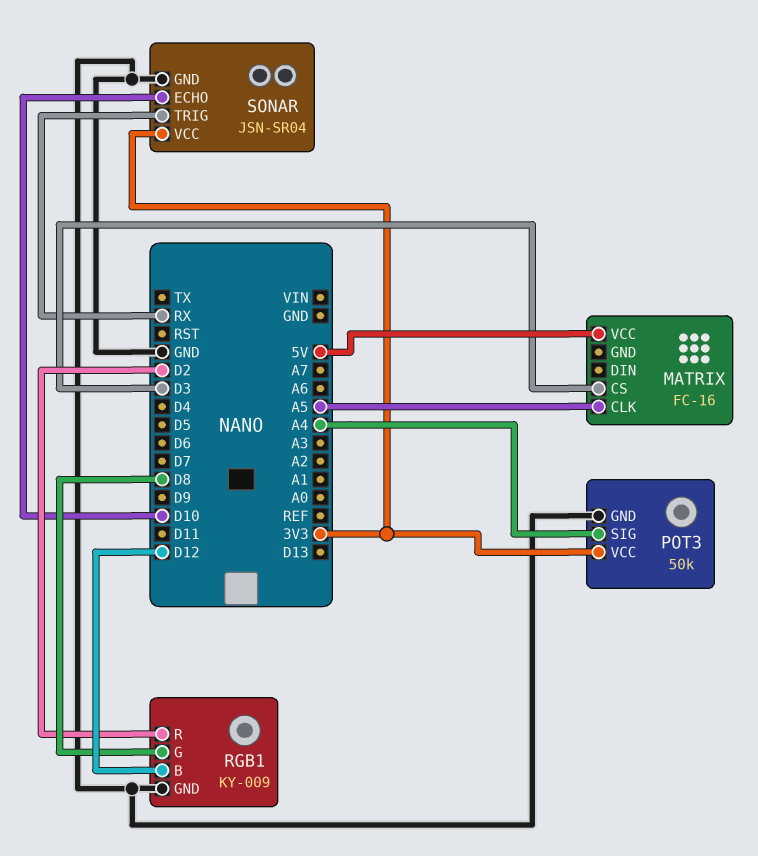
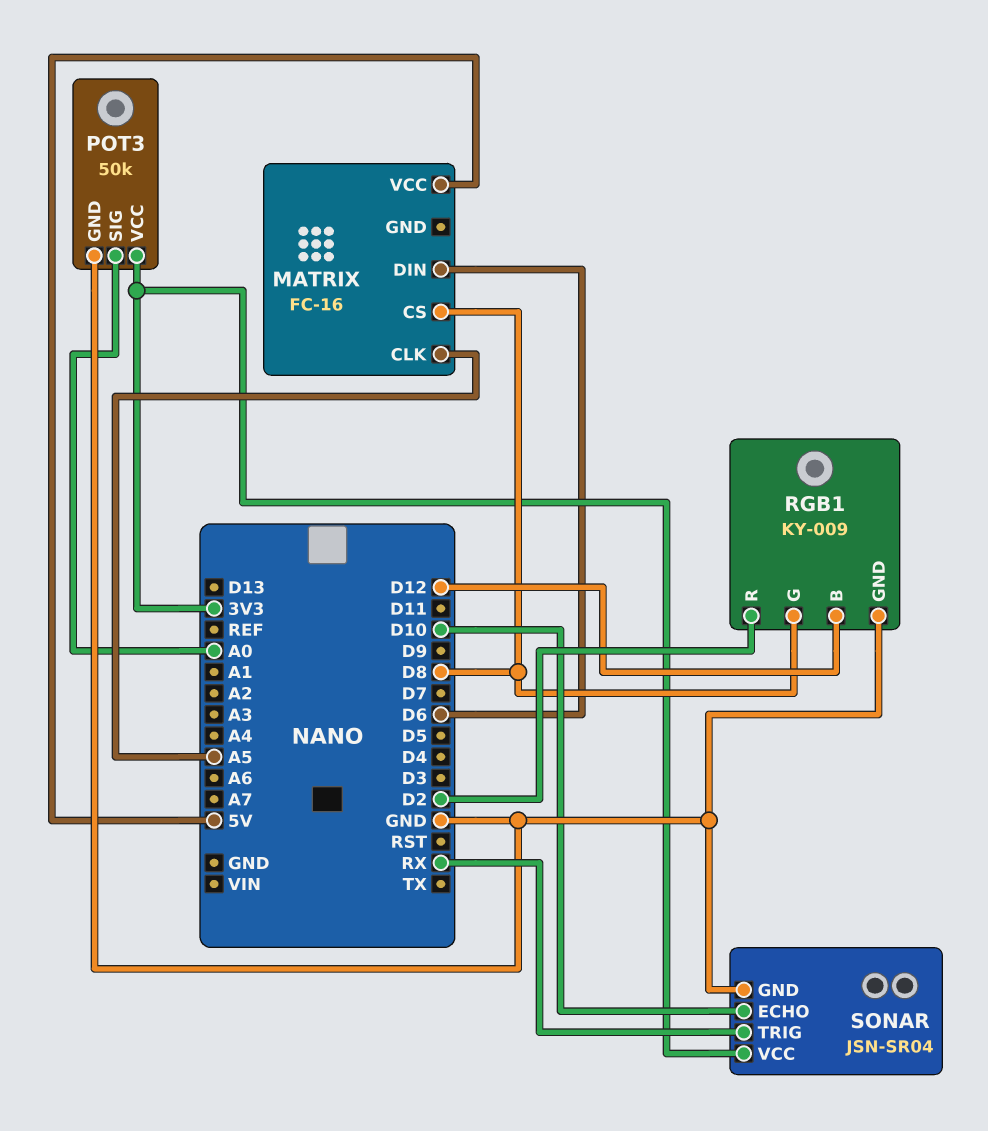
MATRIX pin CS: D3 -> D8
MATRIX pin DIN: none -> D6
POT3 pin SIG: A4 -> A0

